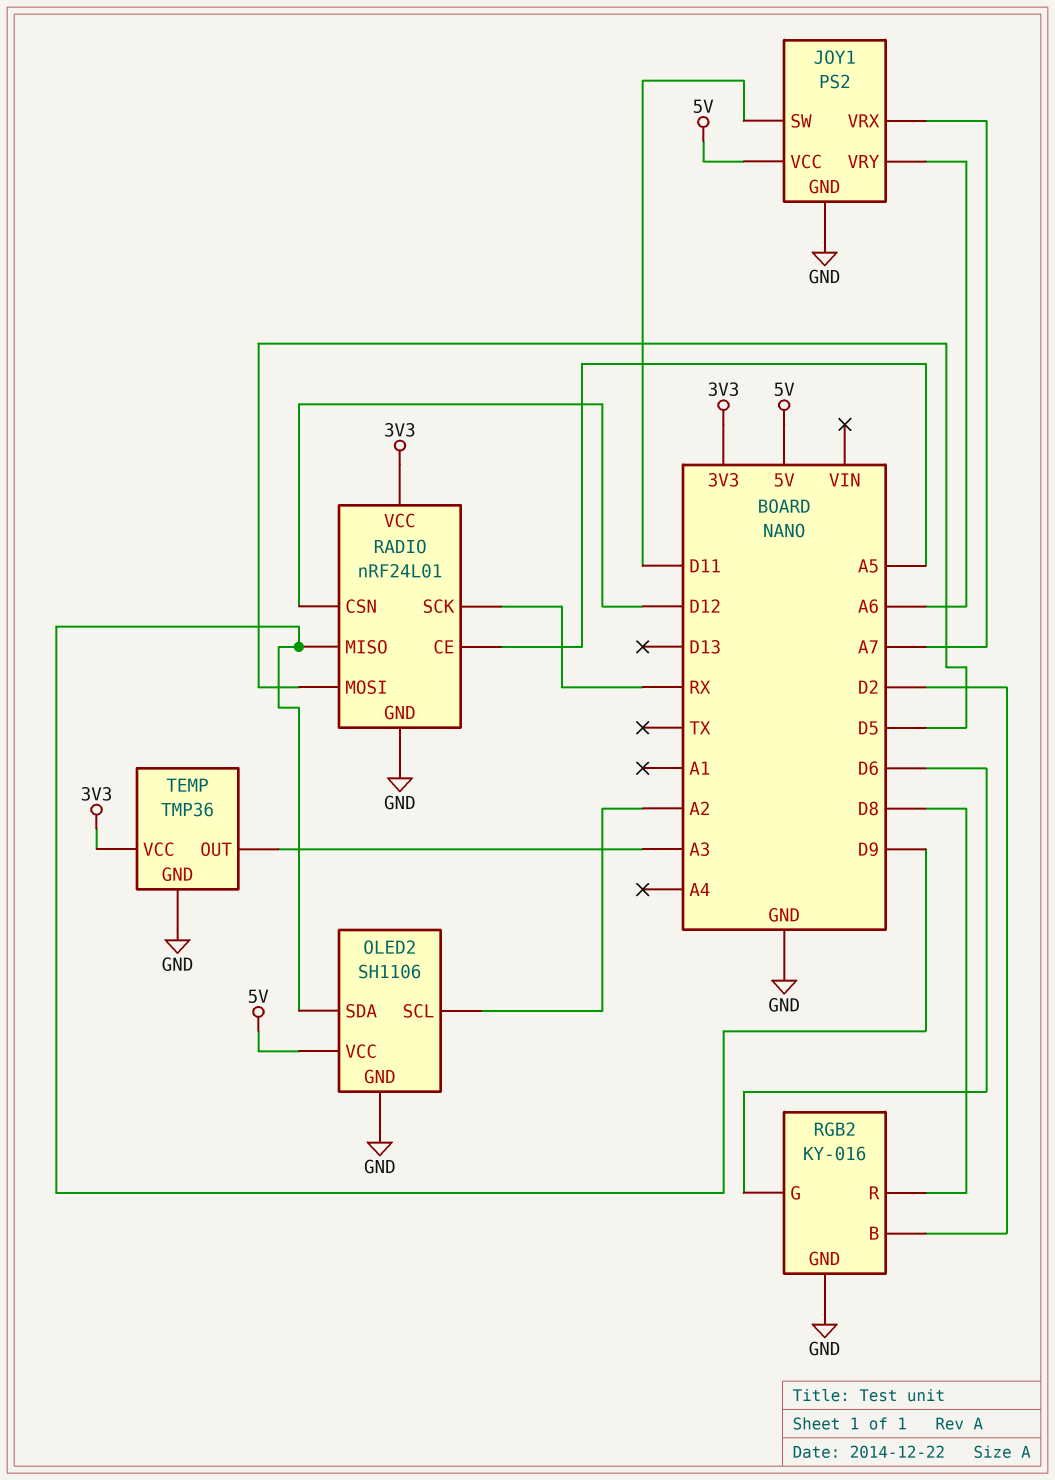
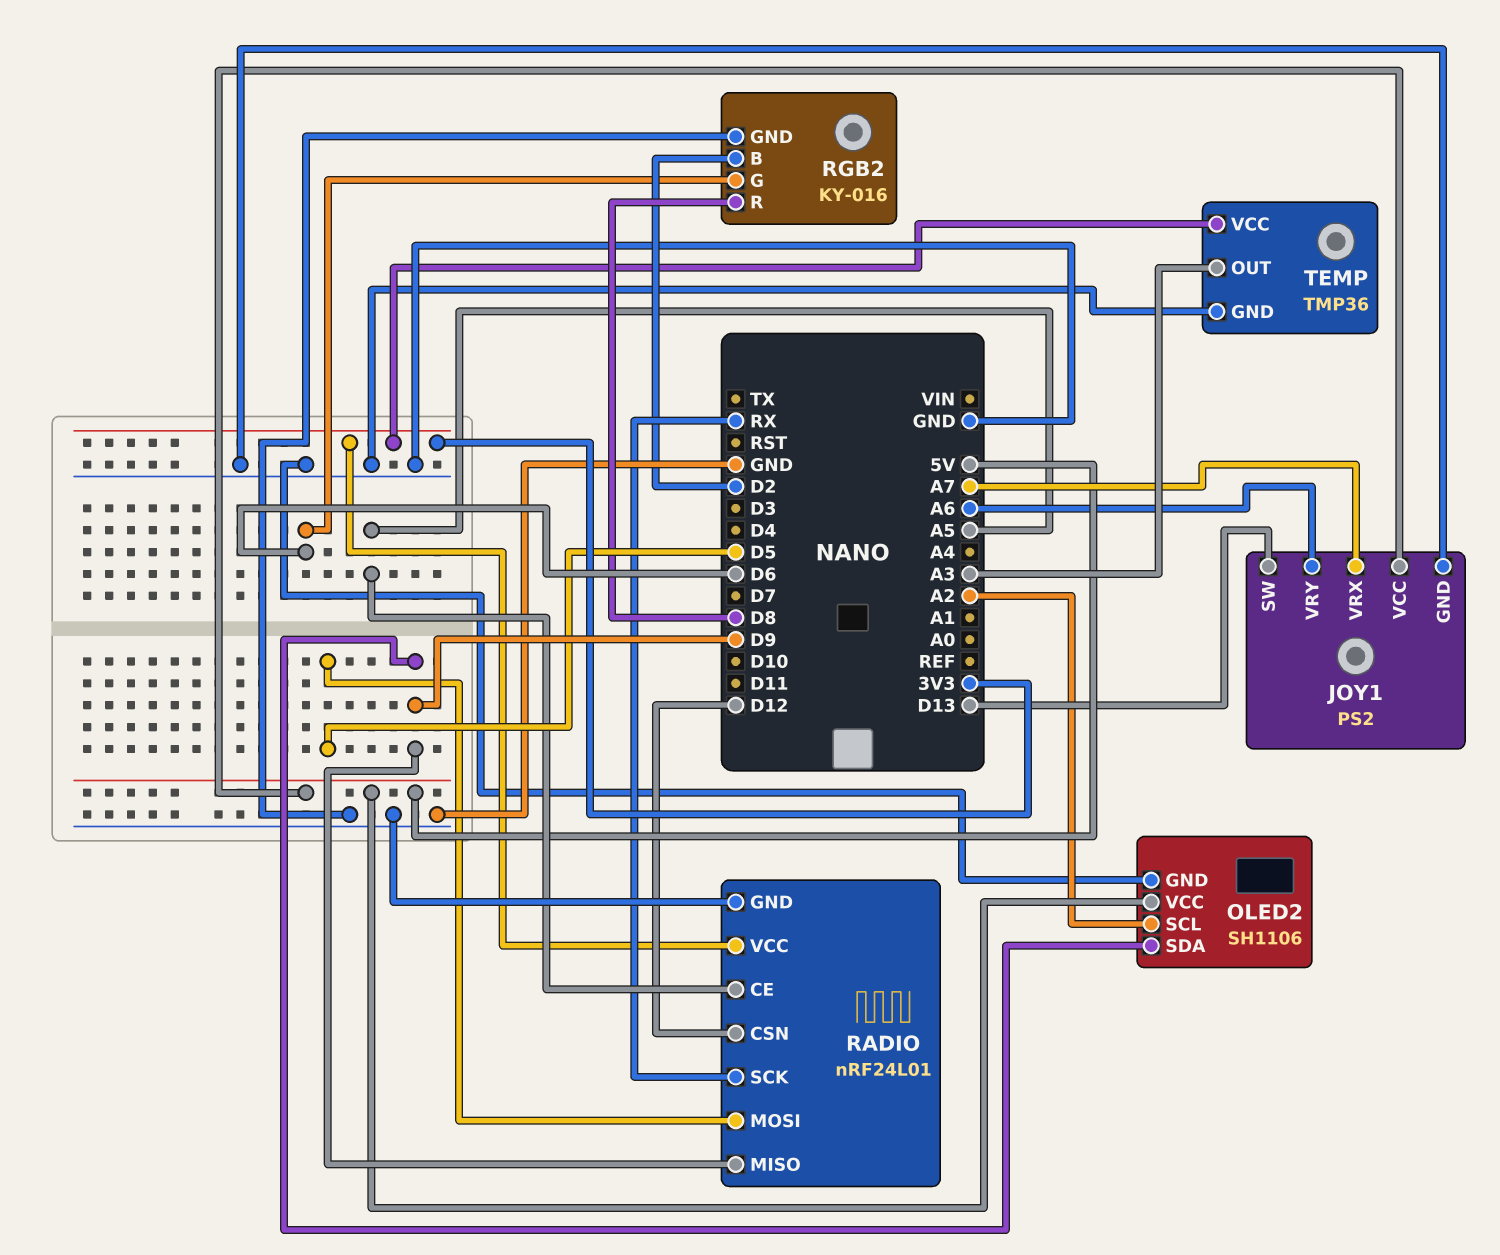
JOY1 pin SW: D11 -> D13

